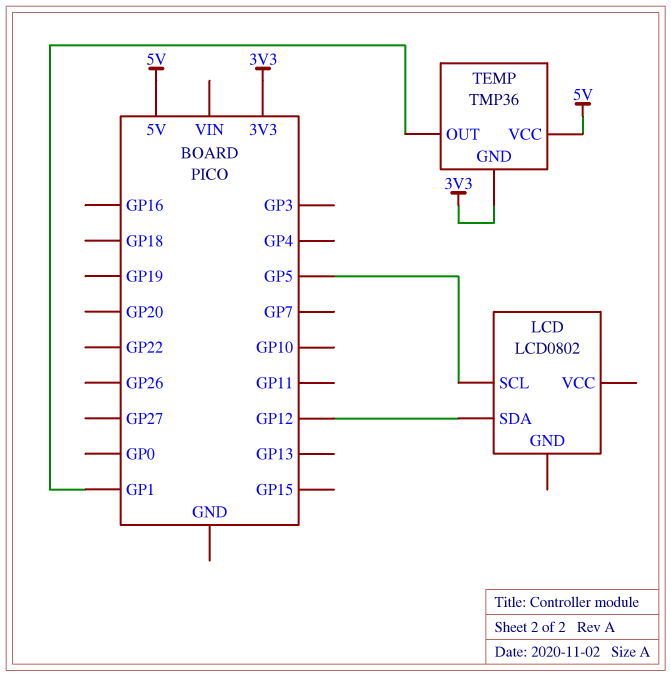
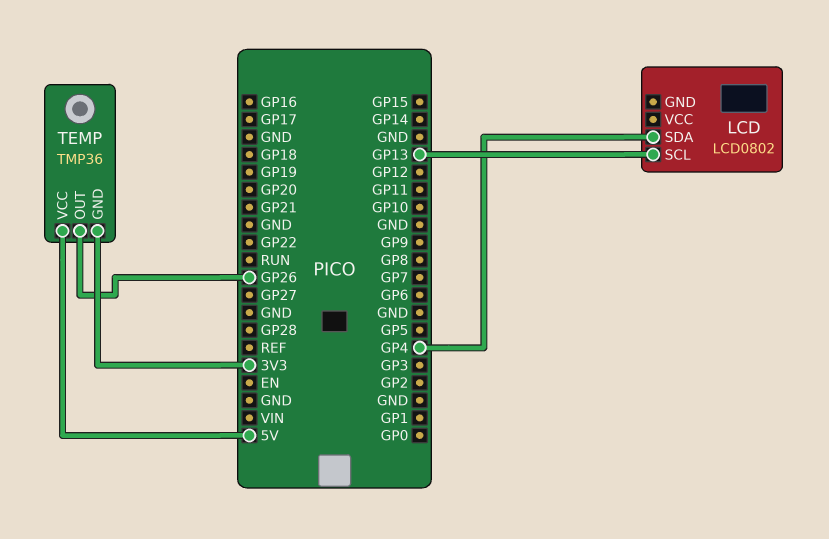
LCD pin SCL: GP5 -> GP13
LCD pin SDA: GP12 -> GP4
TEMP pin OUT: GP1 -> GP26

